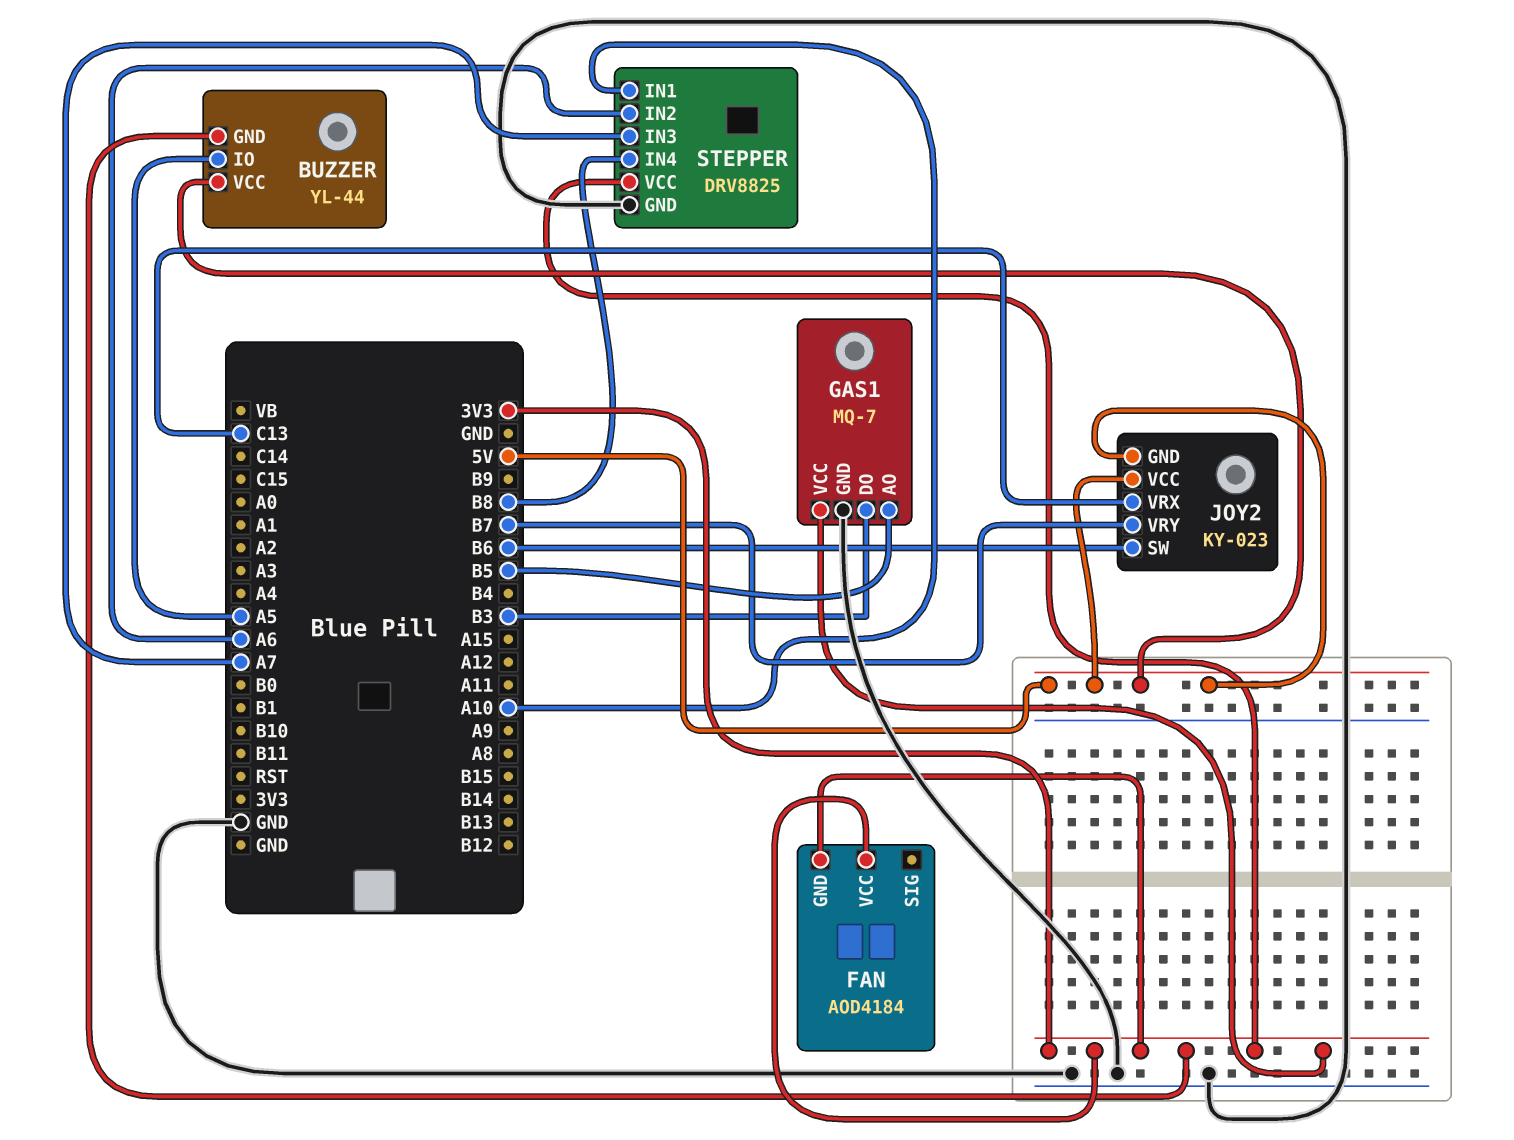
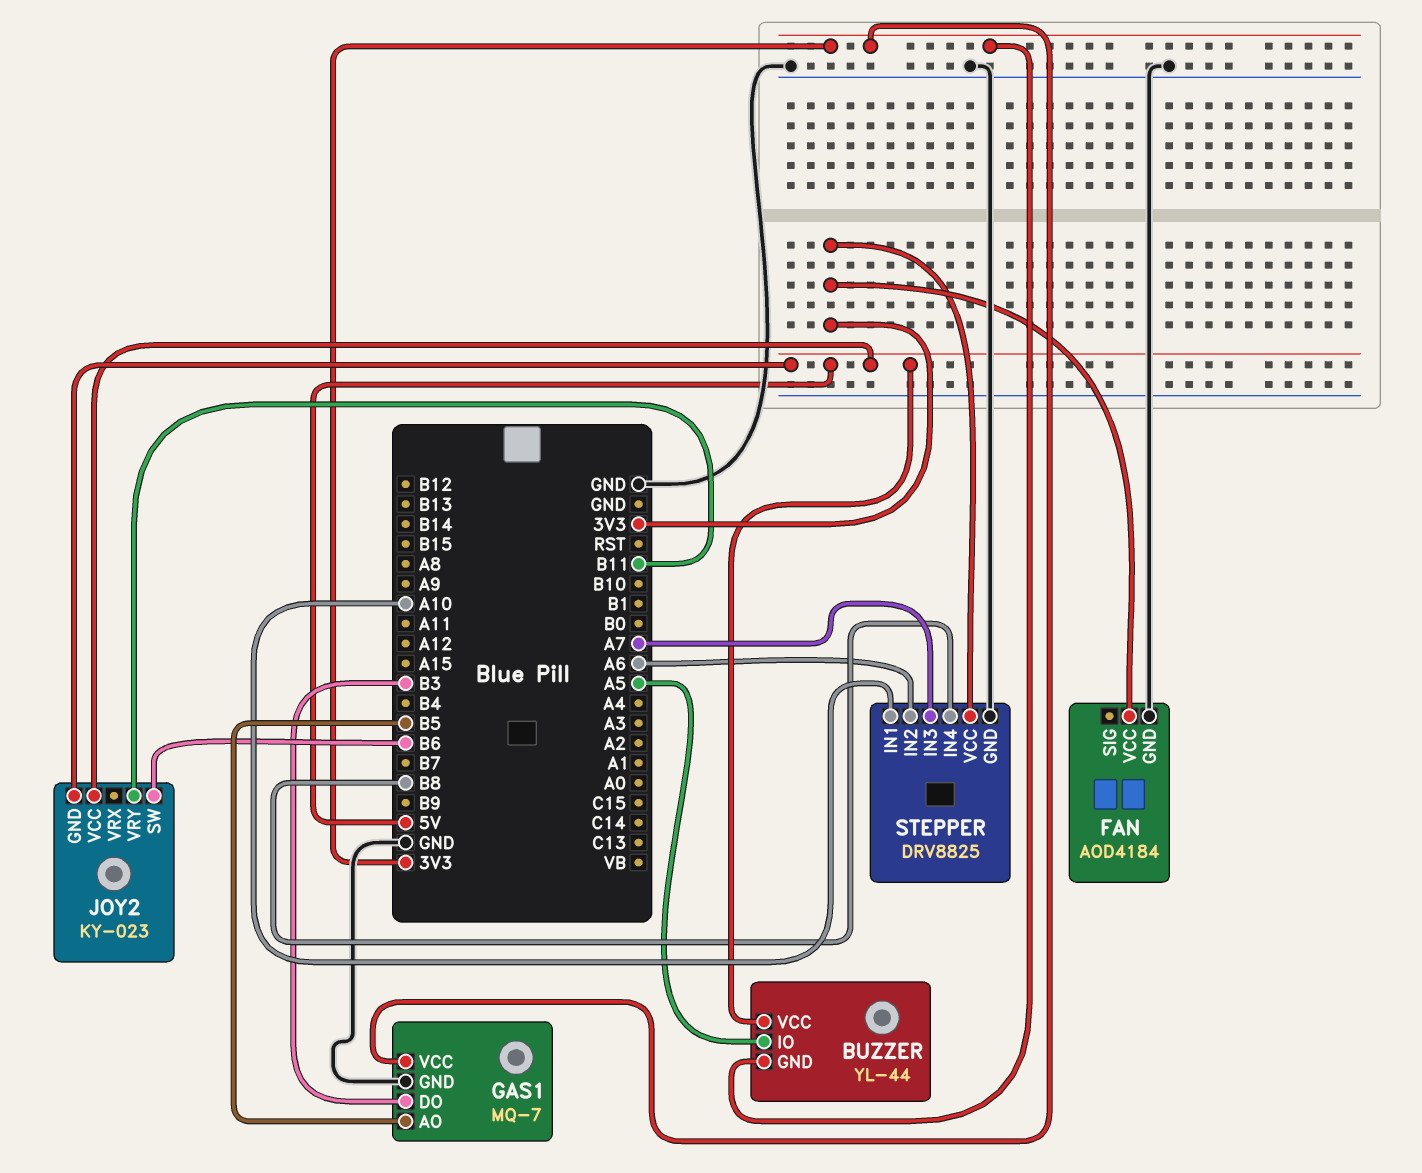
FAN pin GND: 3V3 -> GND
JOY2 pin VRX: C13 -> none
JOY2 pin VRY: B7 -> B11

